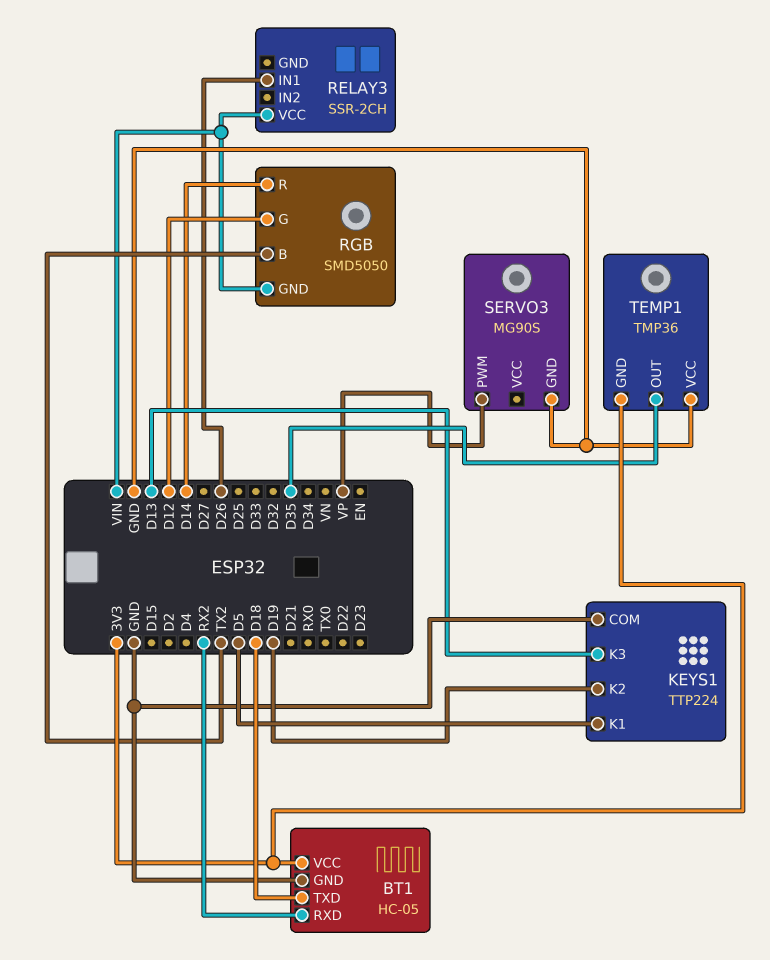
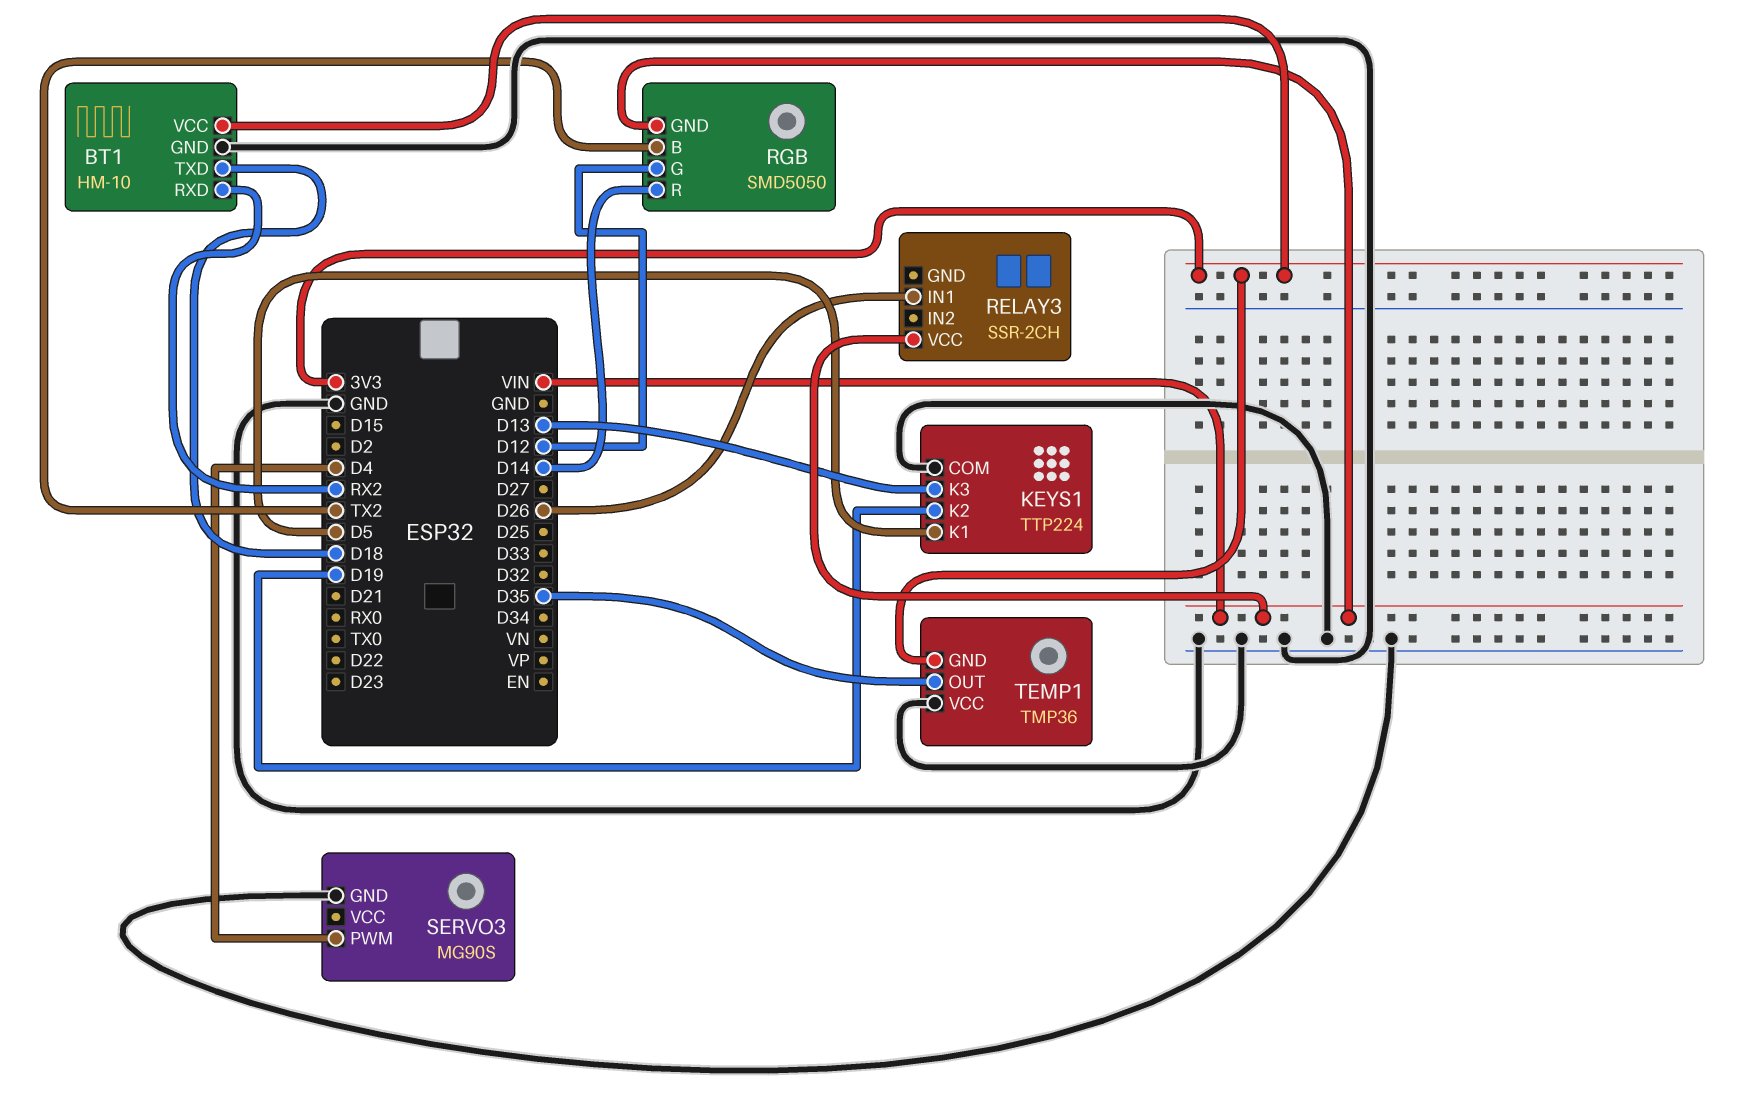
BT1: HC-05 -> HM-10
SERVO3 pin PWM: VP -> D4

